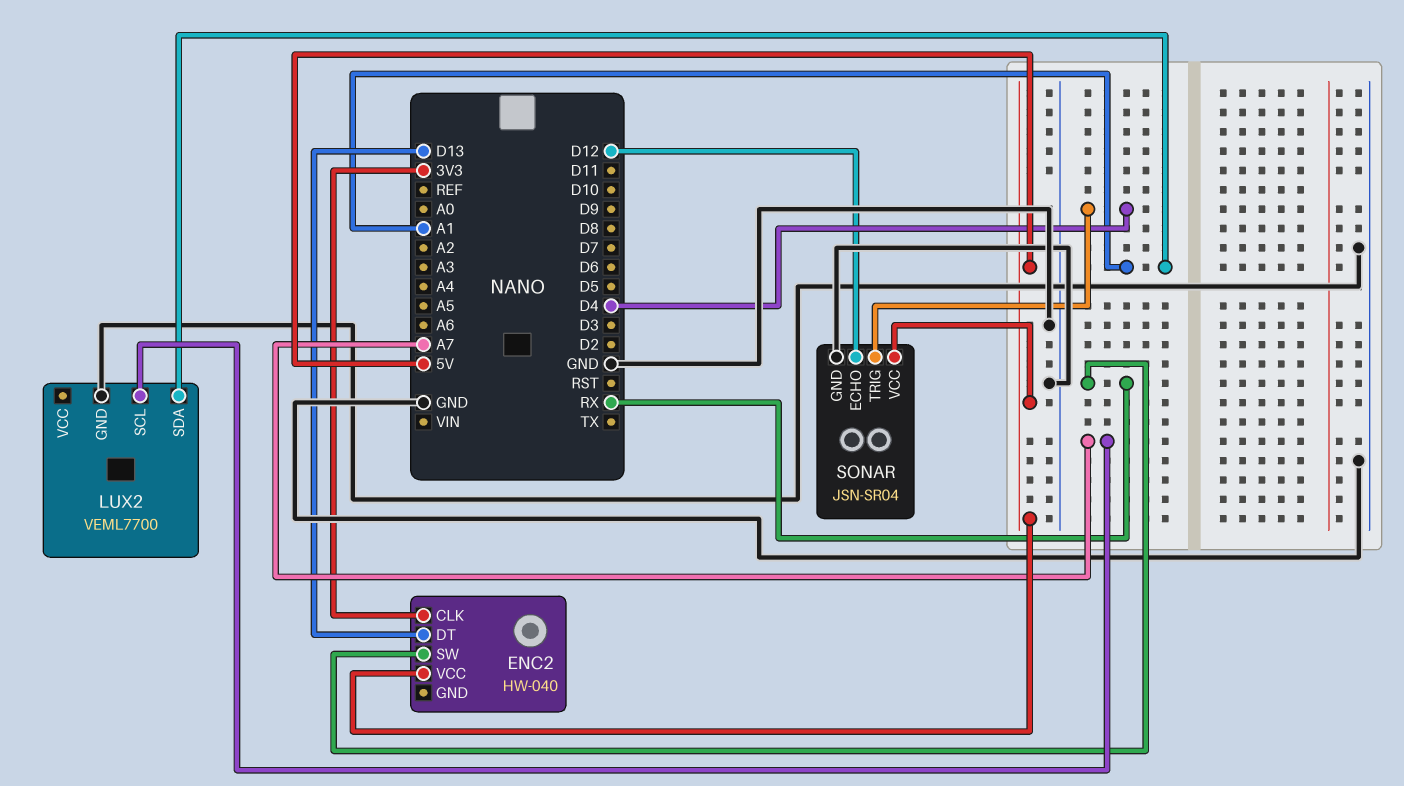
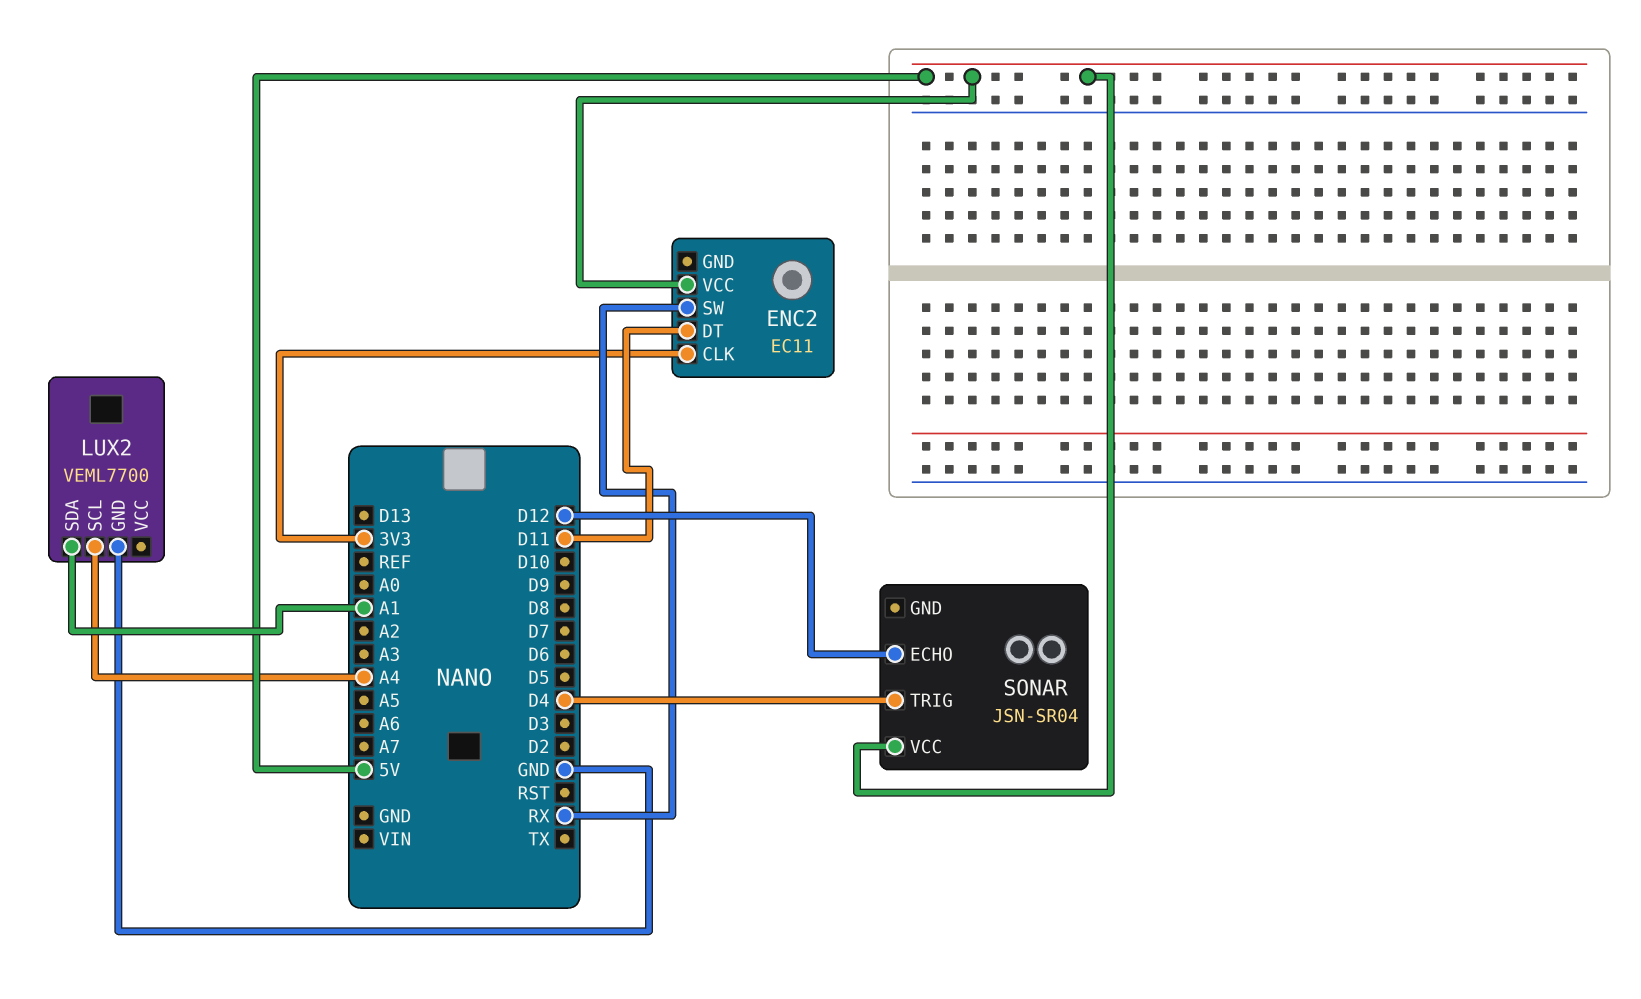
ENC2: HW-040 -> EC11
ENC2 pin DT: D13 -> D11
LUX2 pin SCL: A7 -> A4
SONAR pin GND: GND -> none

